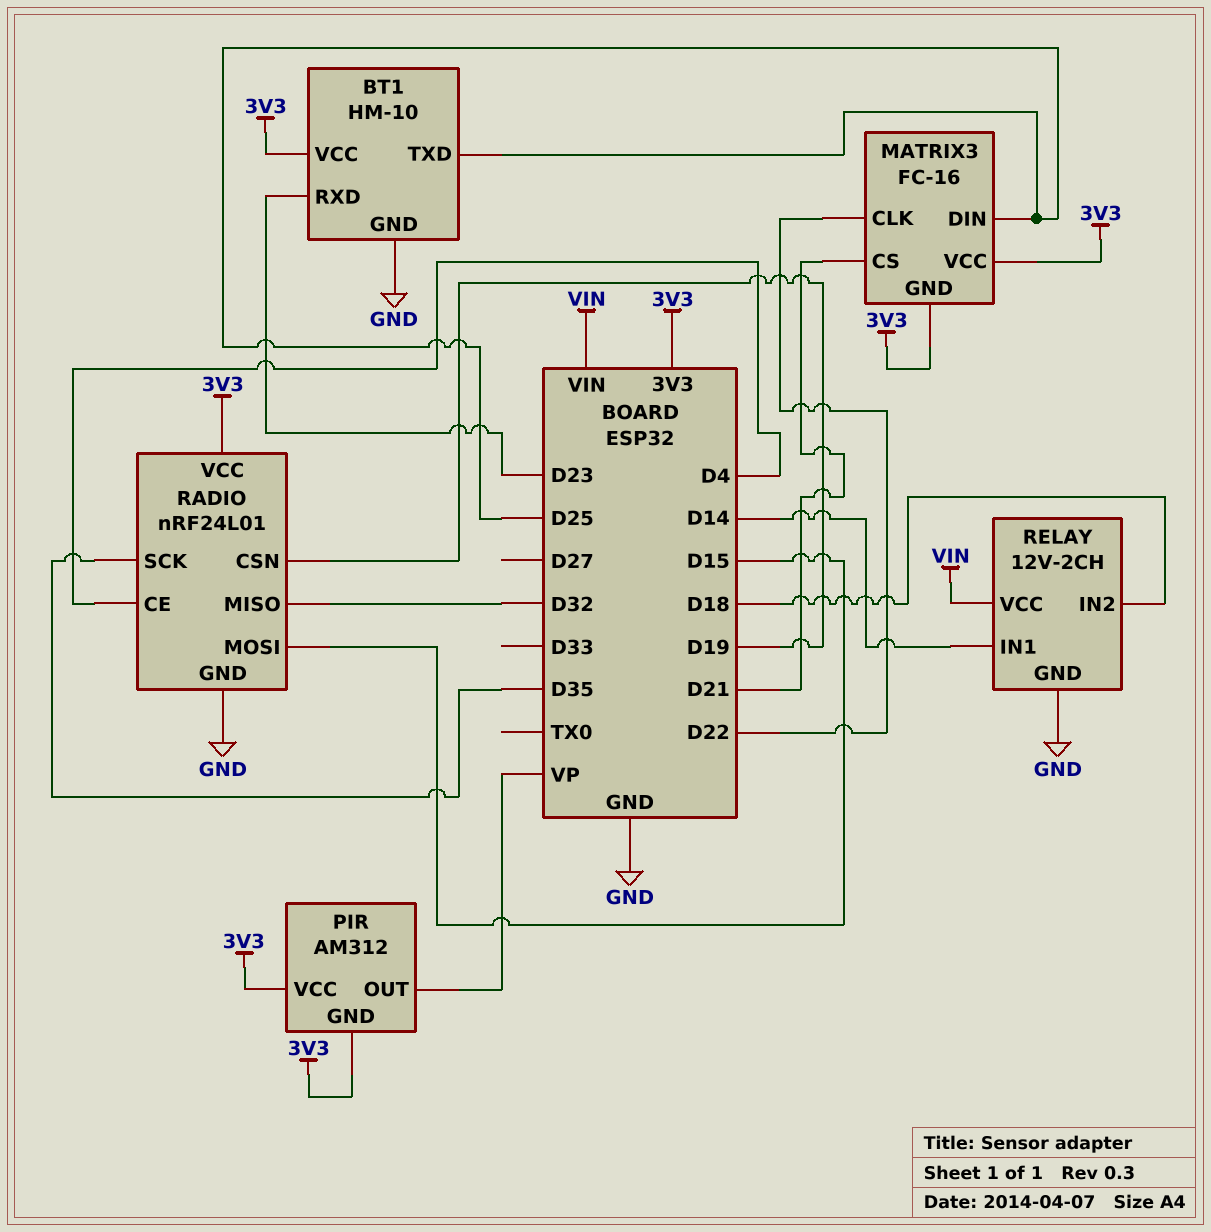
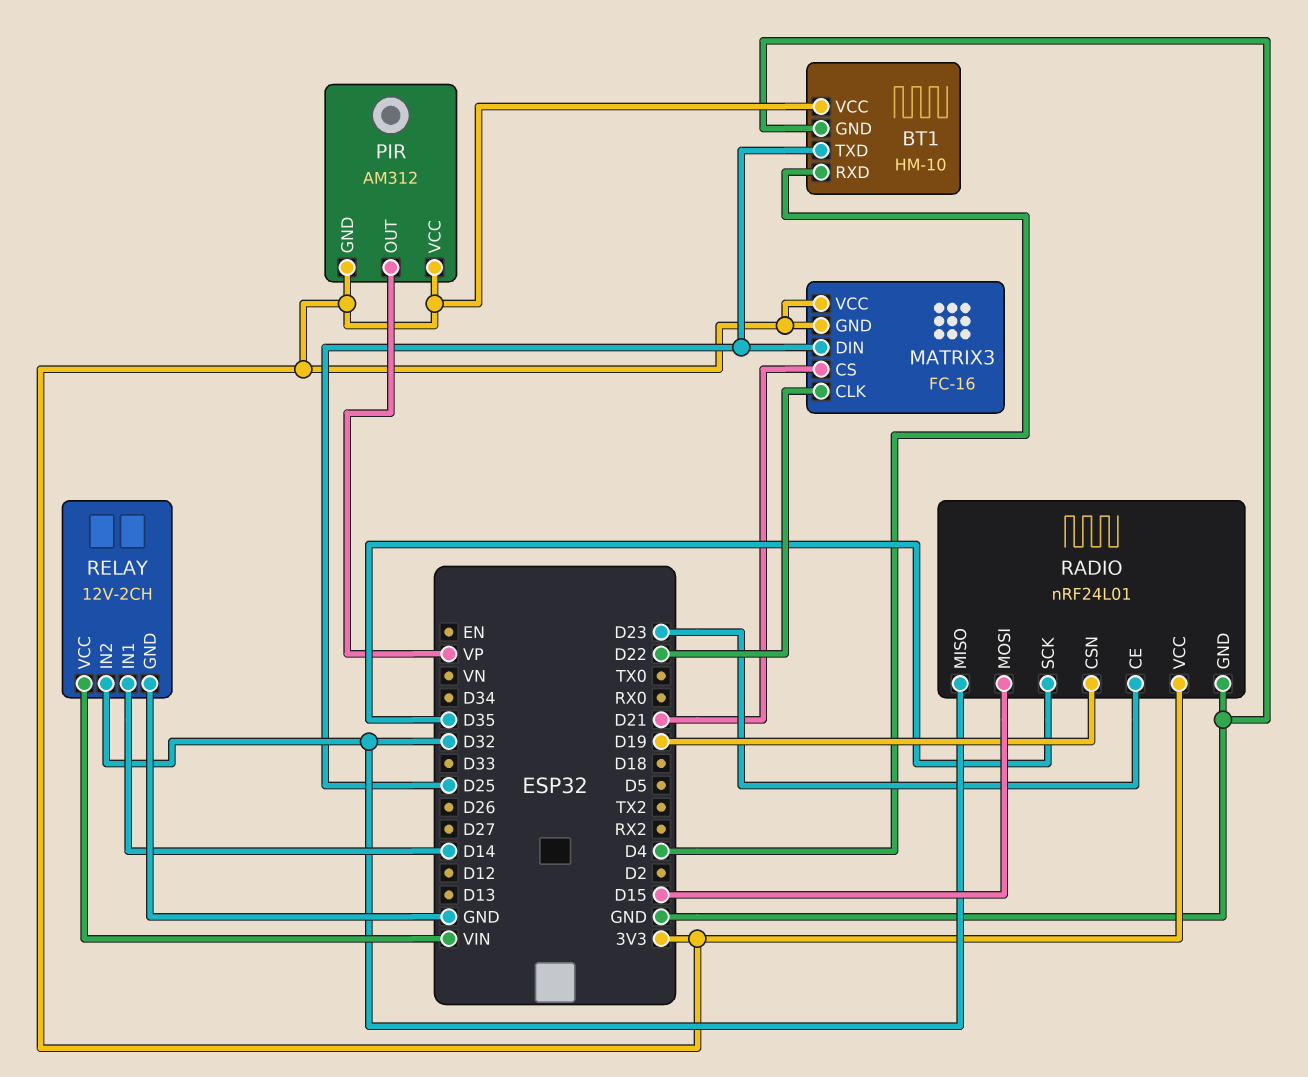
BT1 pin RXD: D23 -> D4
RADIO pin CE: D4 -> D23
RELAY pin IN2: D18 -> D32

